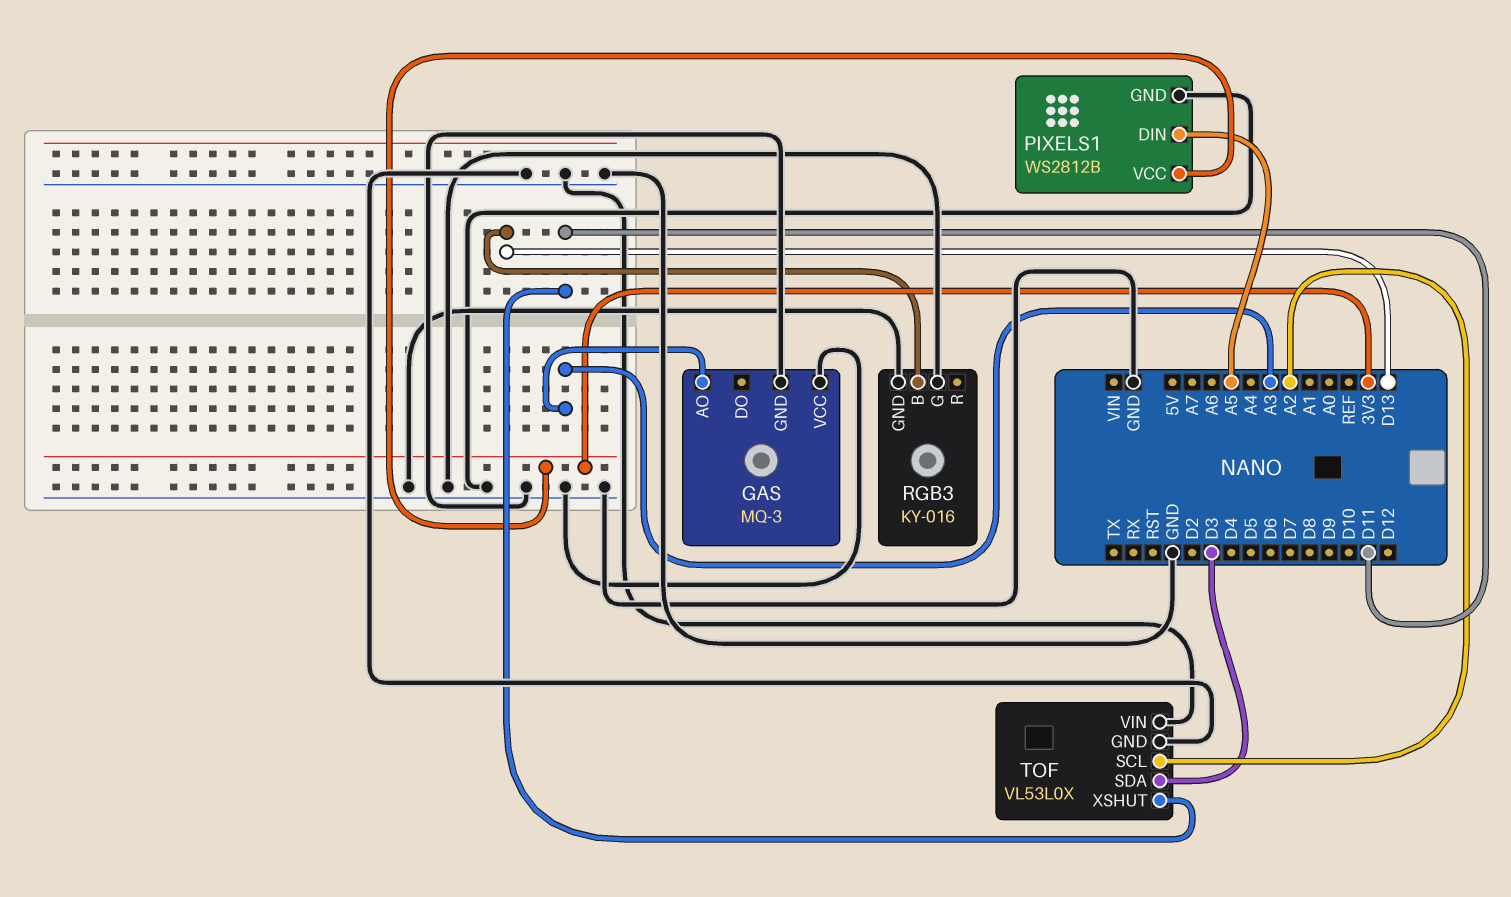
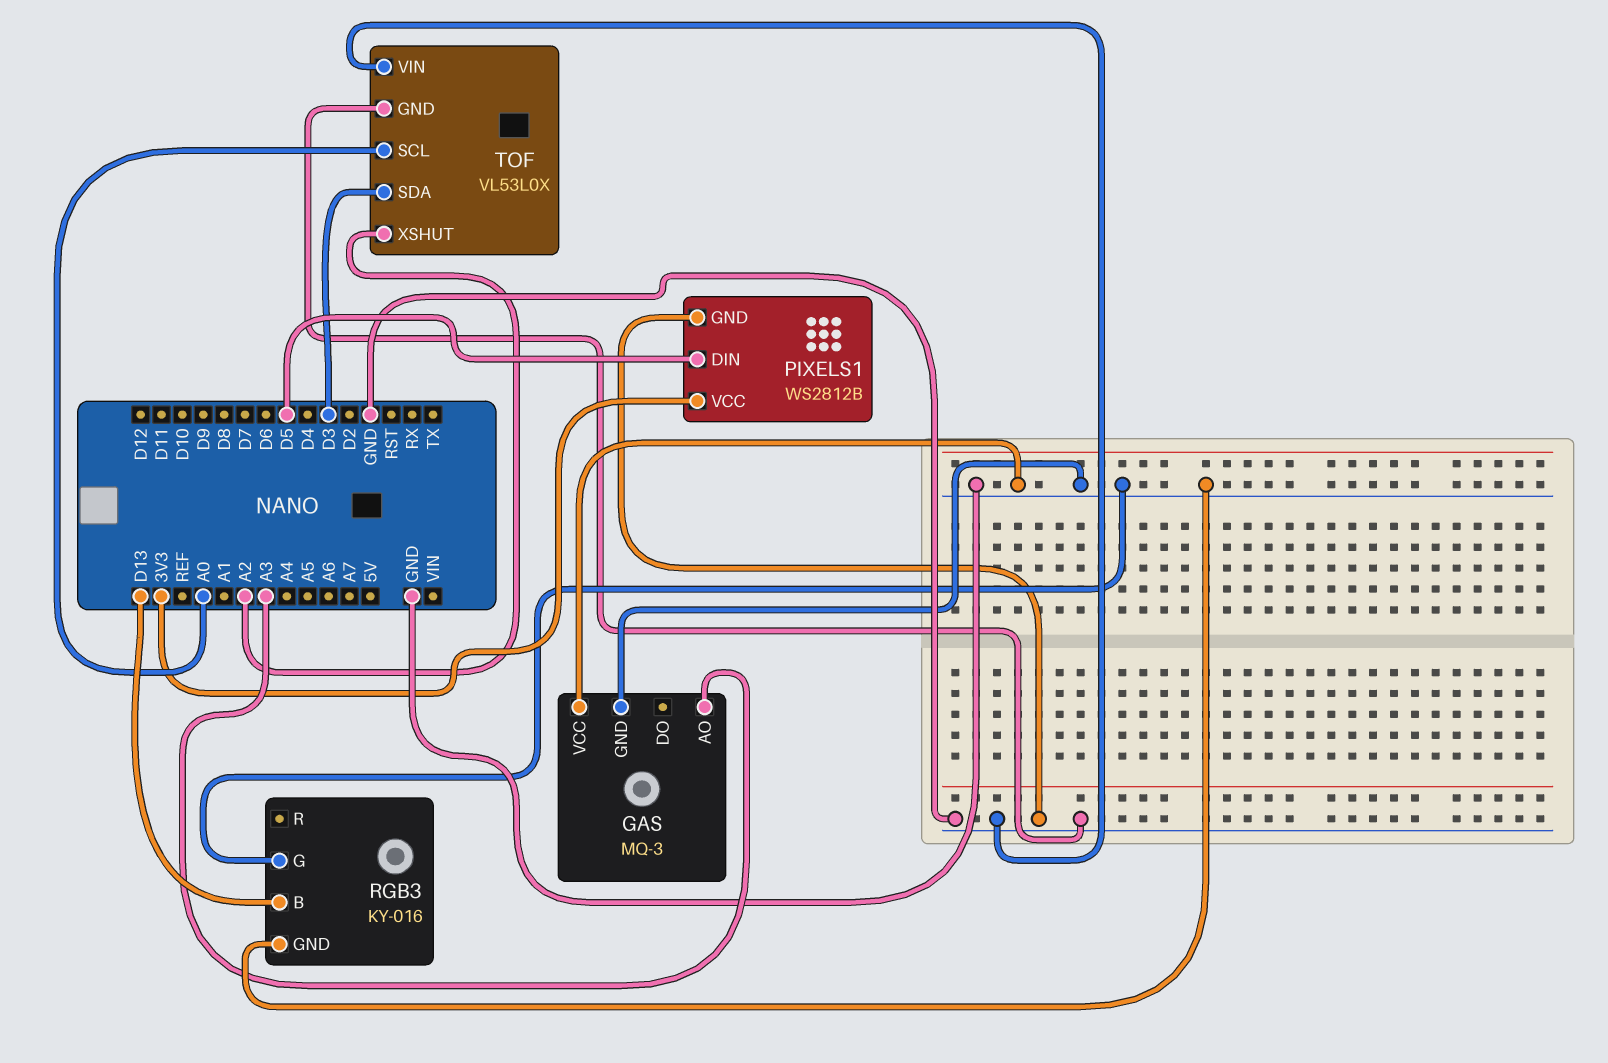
PIXELS1 pin DIN: A5 -> D5
TOF pin SCL: A2 -> A0
TOF pin XSHUT: D11 -> A2

